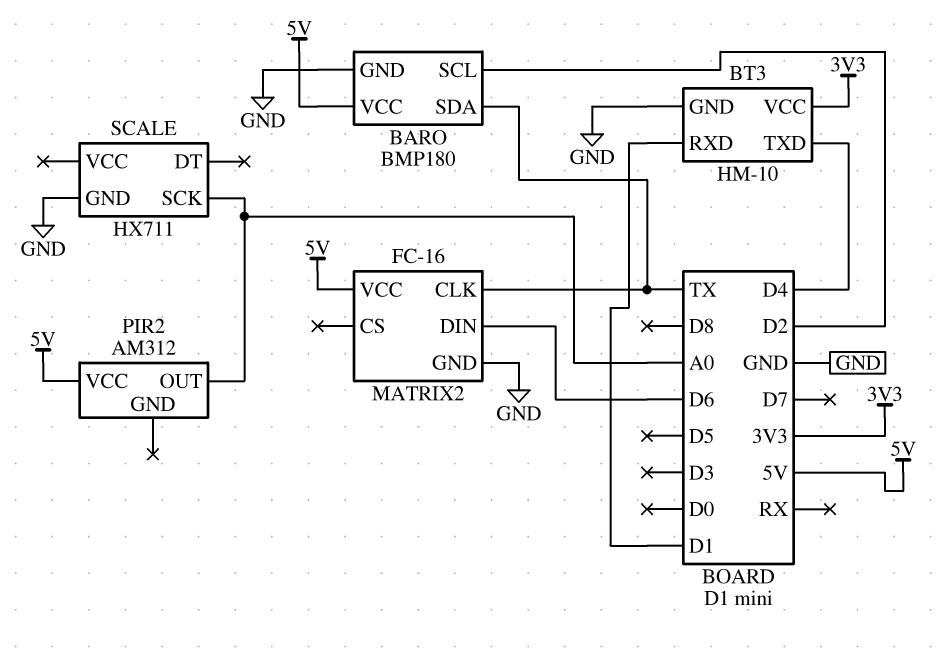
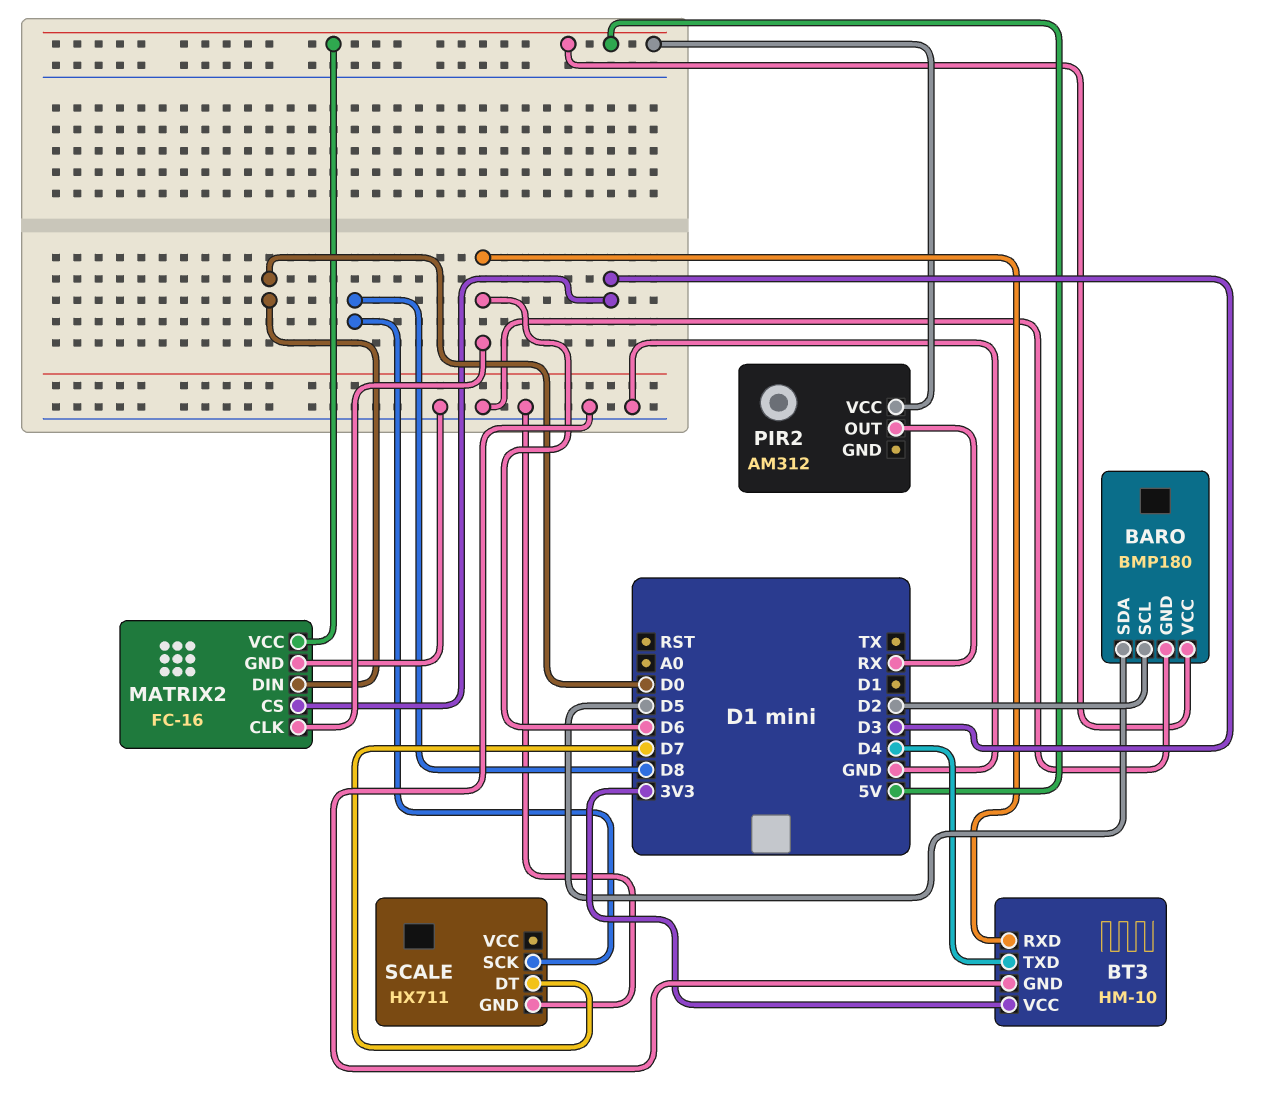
BARO pin SDA: TX -> D5
BT3 pin RXD: D1 -> D6
MATRIX2 pin CLK: TX -> D6
MATRIX2 pin CS: none -> D3
MATRIX2 pin DIN: D6 -> D0
PIR2 pin OUT: A0 -> RX
SCALE pin DT: none -> D7
SCALE pin SCK: A0 -> D8

